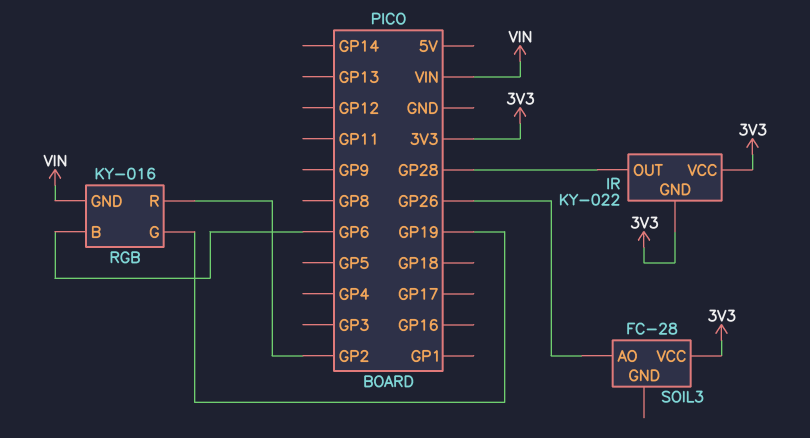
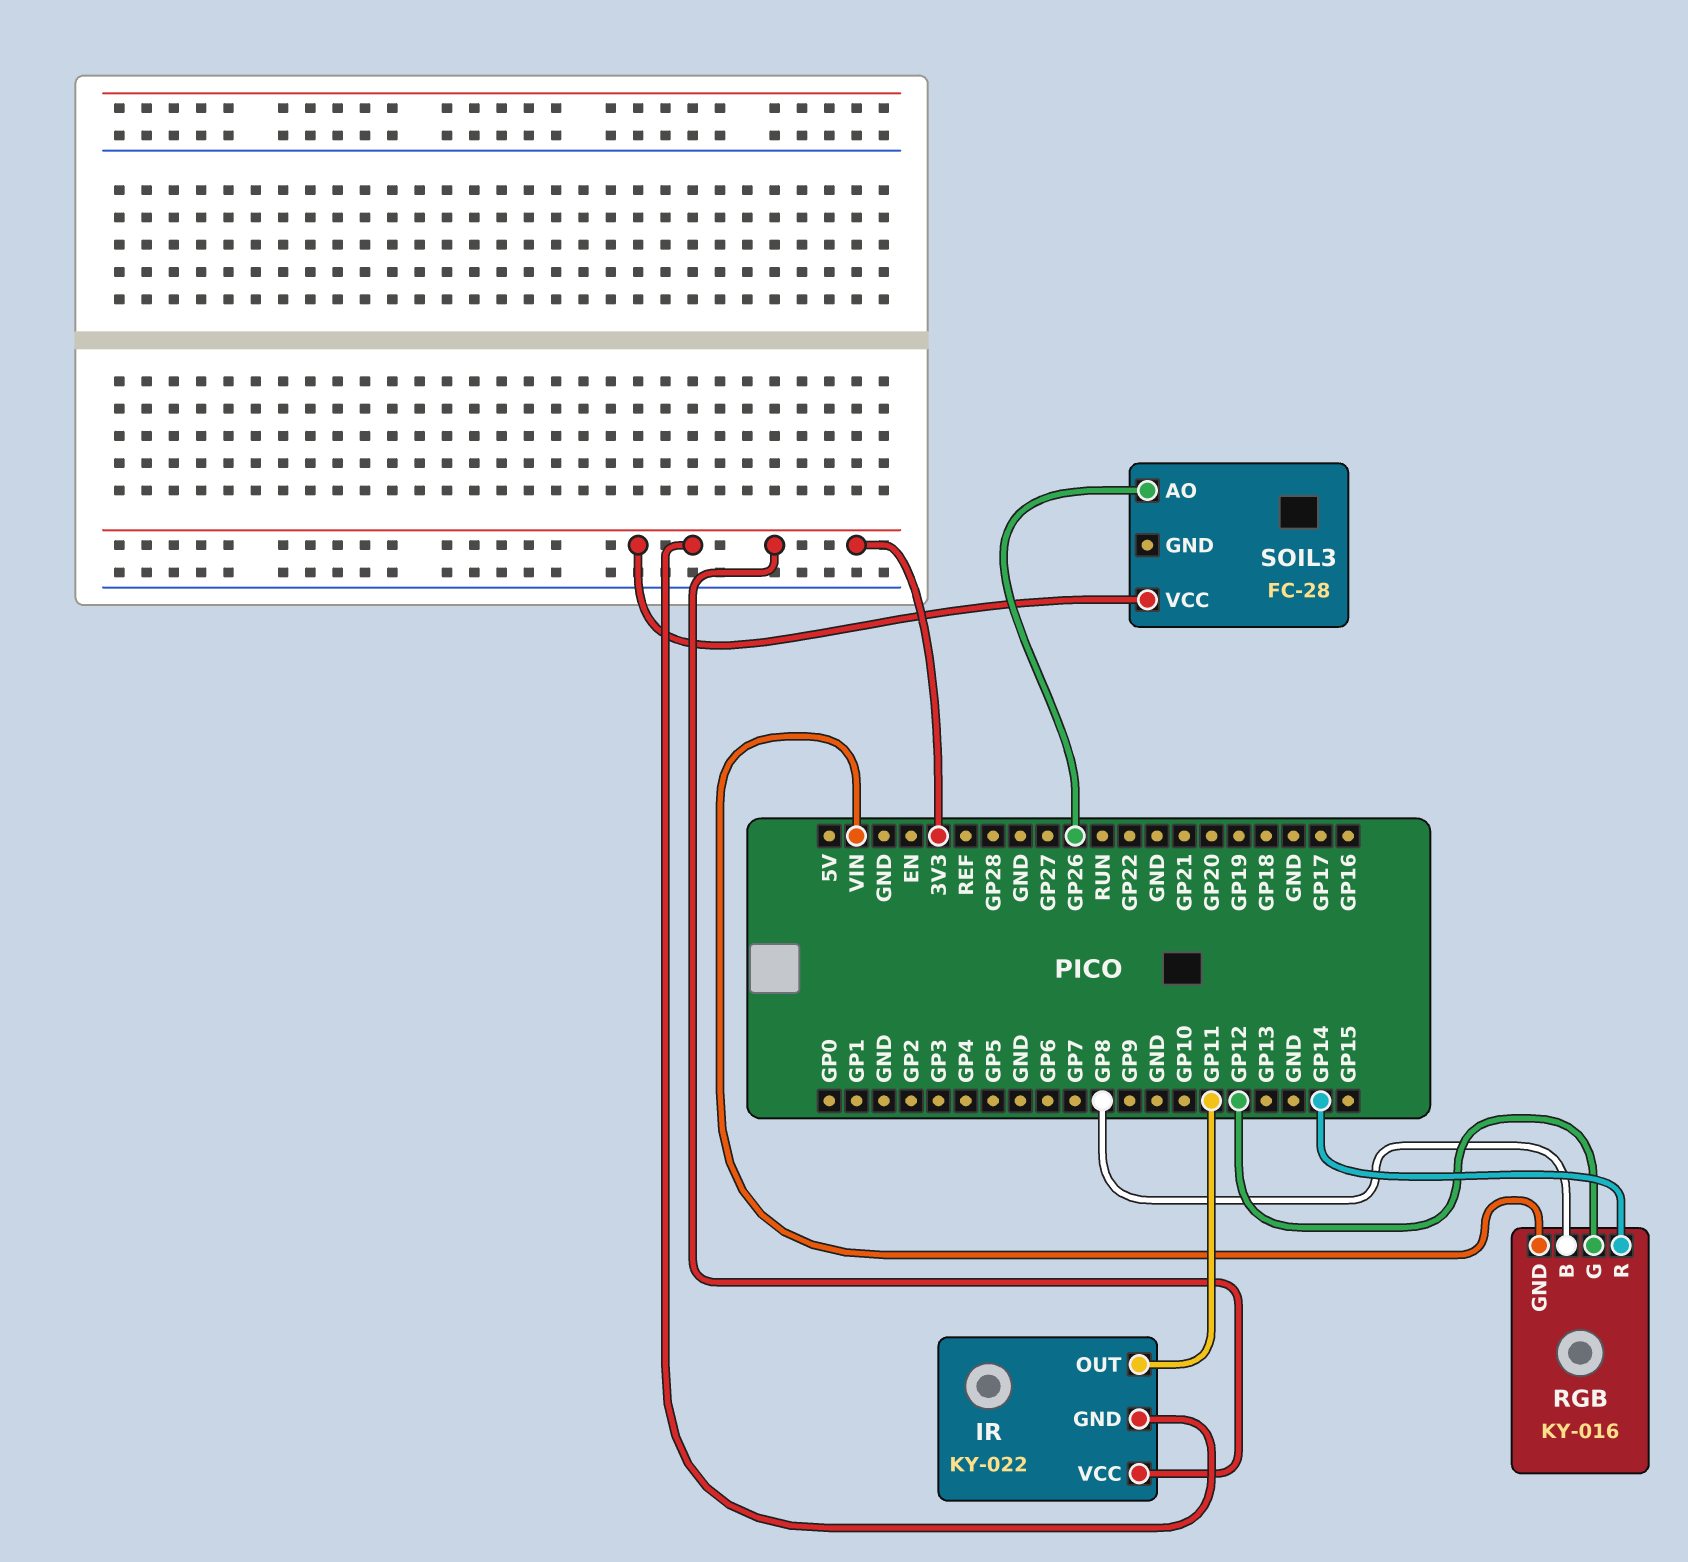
IR pin OUT: GP28 -> GP11
RGB pin B: GP6 -> GP8
RGB pin G: GP19 -> GP12
RGB pin R: GP2 -> GP14

